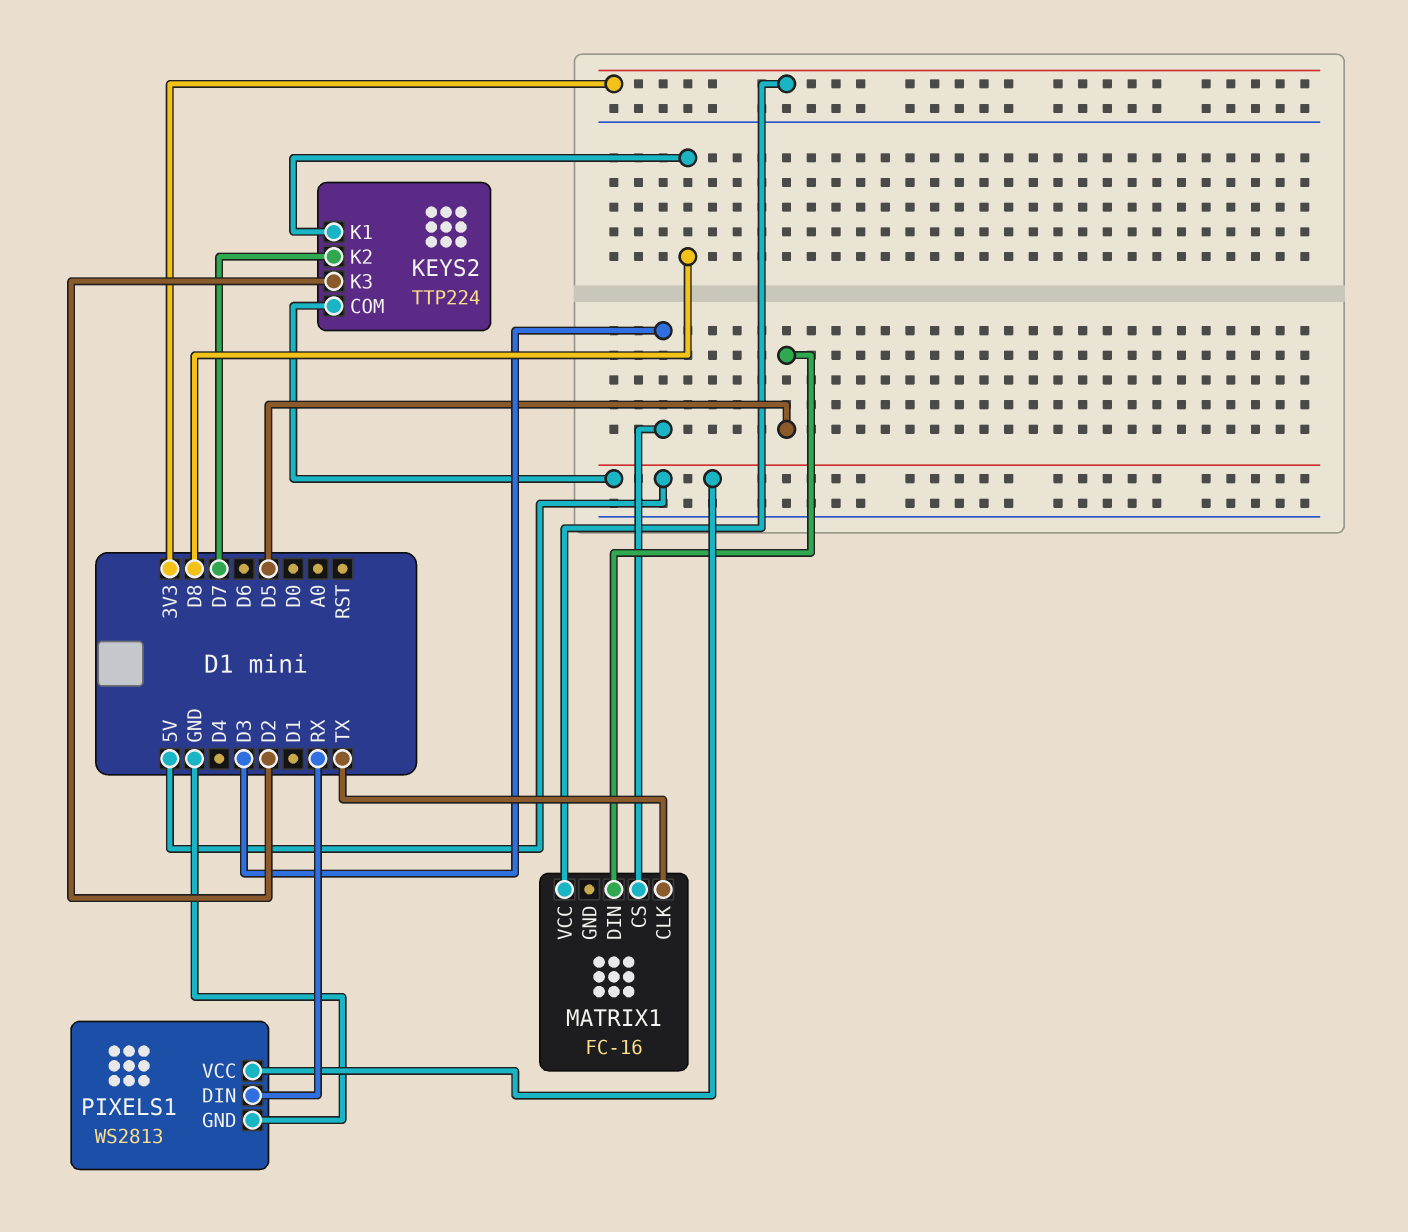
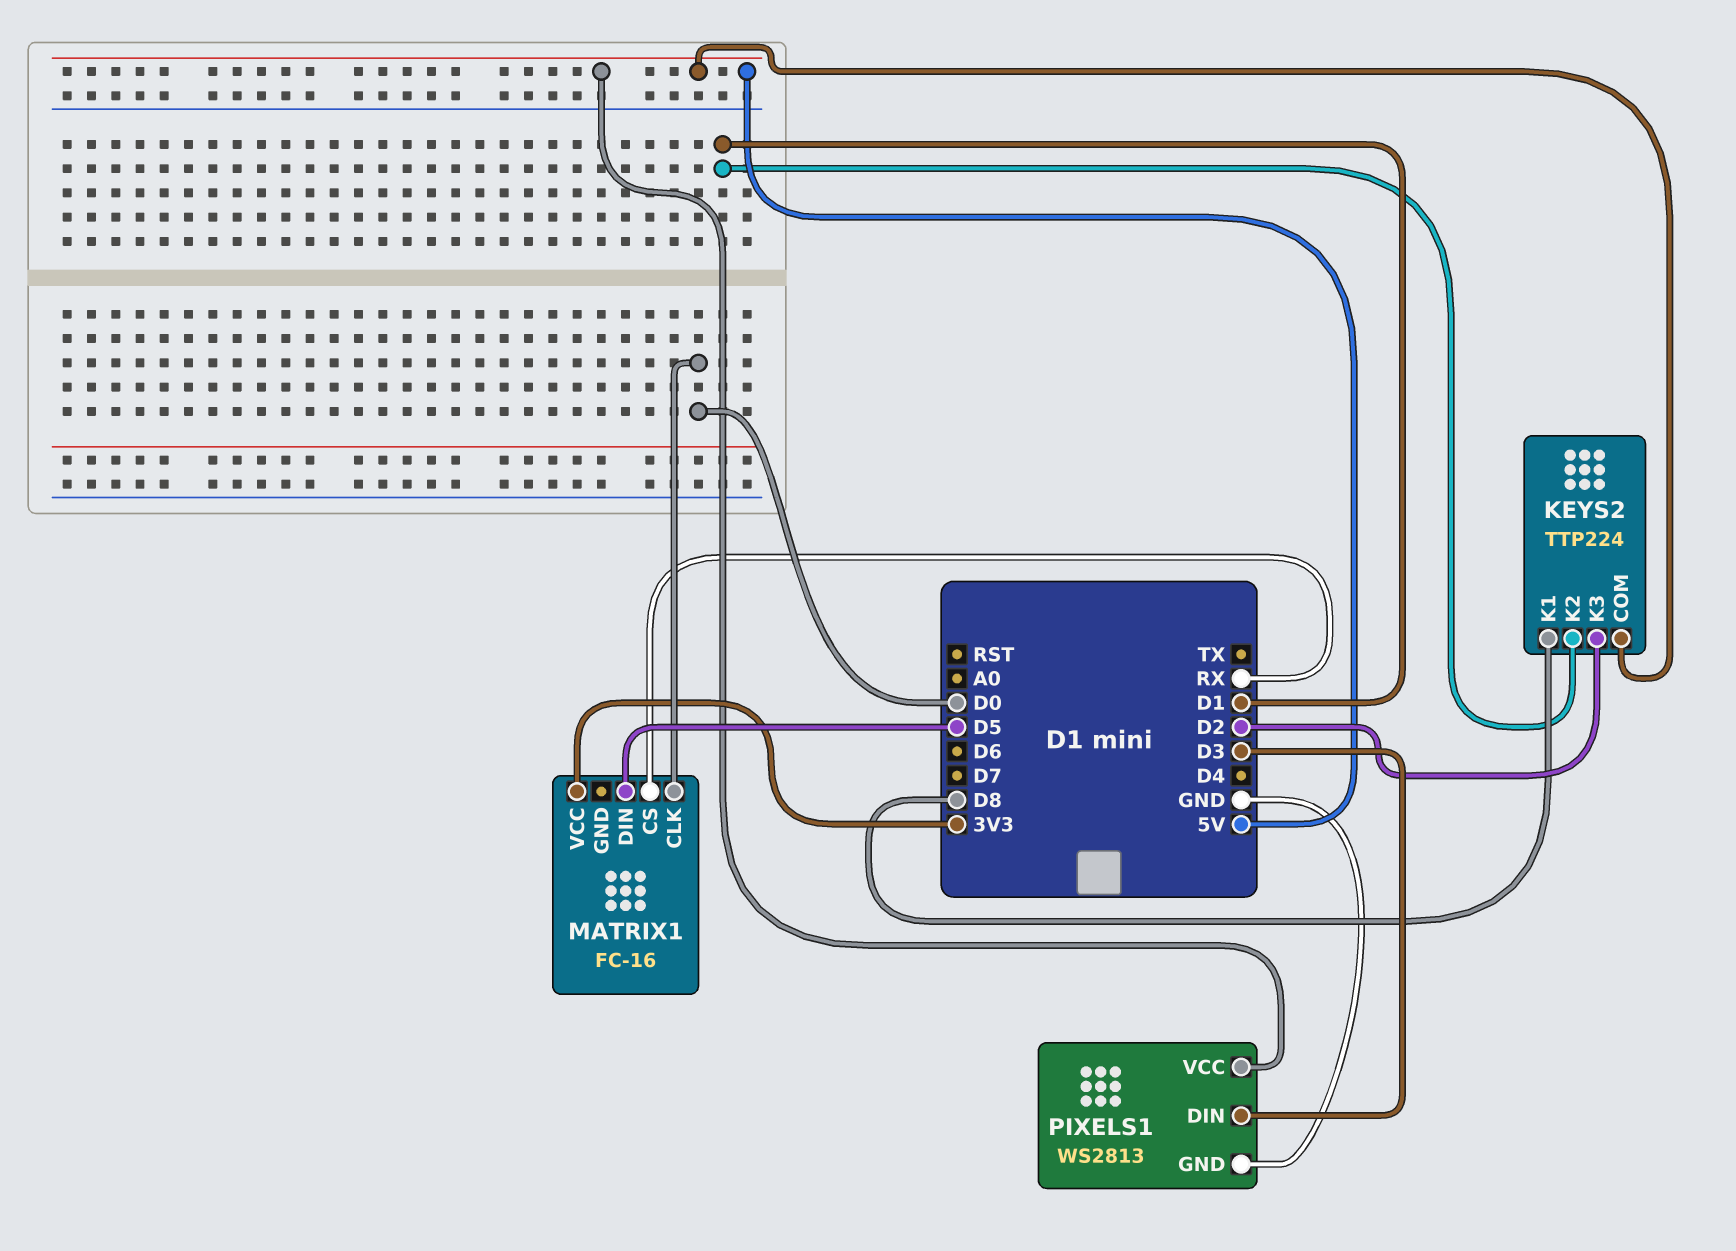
KEYS2 pin K2: D7 -> D1
MATRIX1 pin CLK: TX -> D0
MATRIX1 pin CS: D3 -> RX
PIXELS1 pin DIN: RX -> D3

